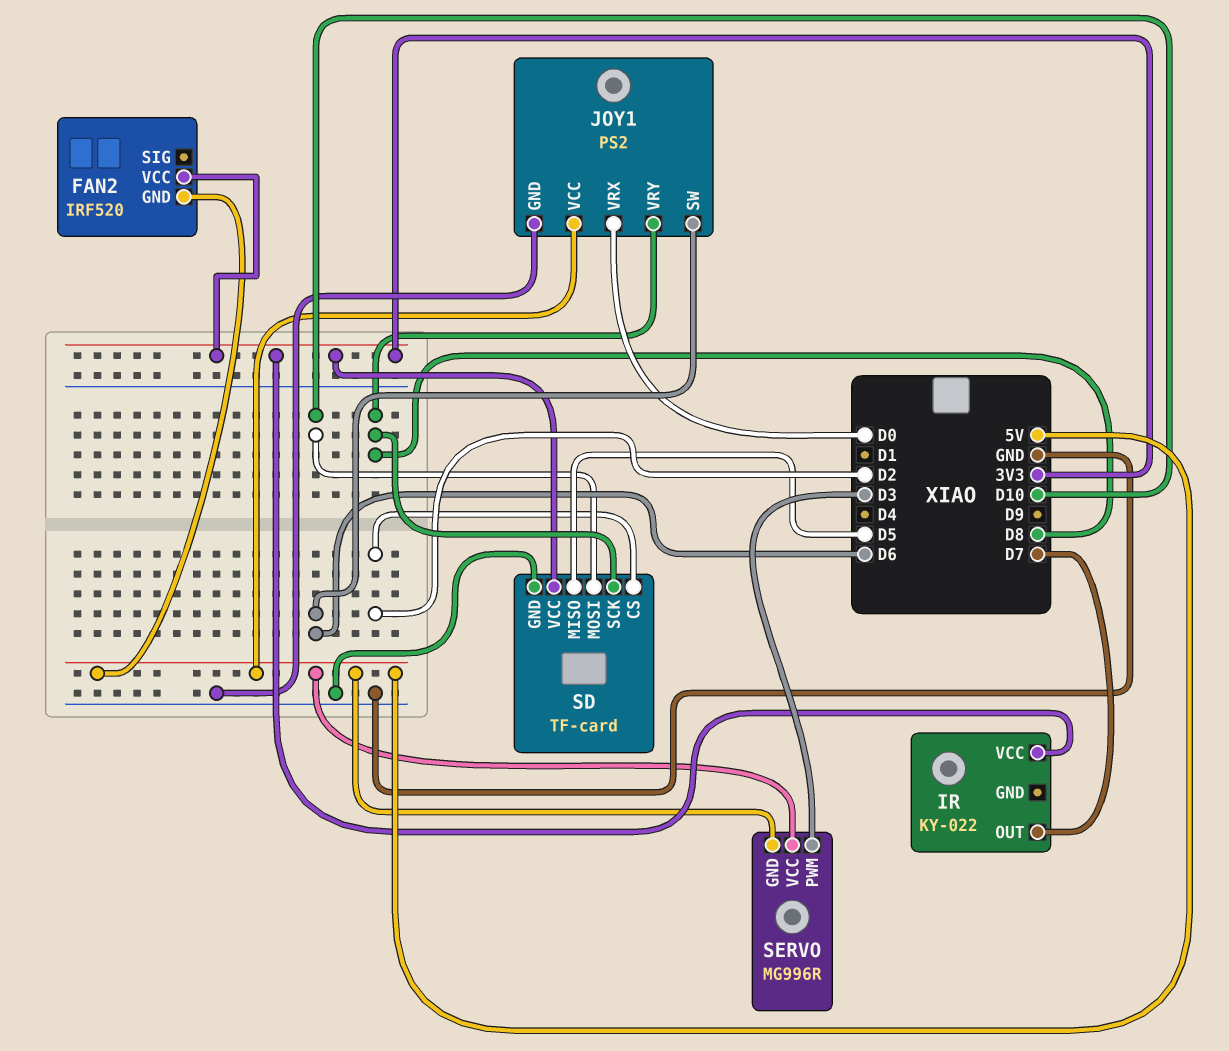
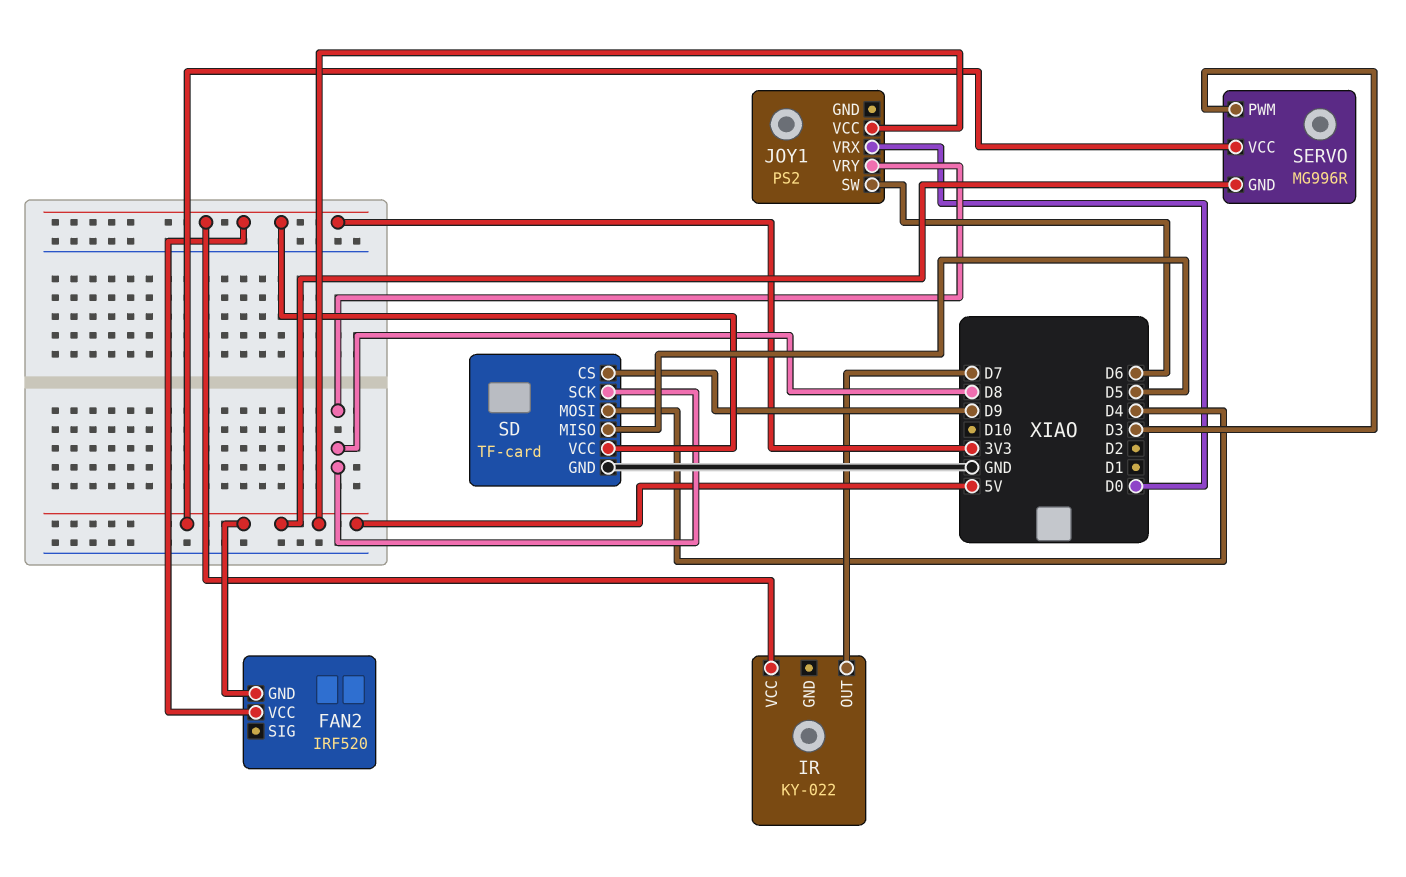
JOY1 pin GND: GND -> none
SD pin CS: D2 -> D9
SD pin MOSI: D10 -> D4

